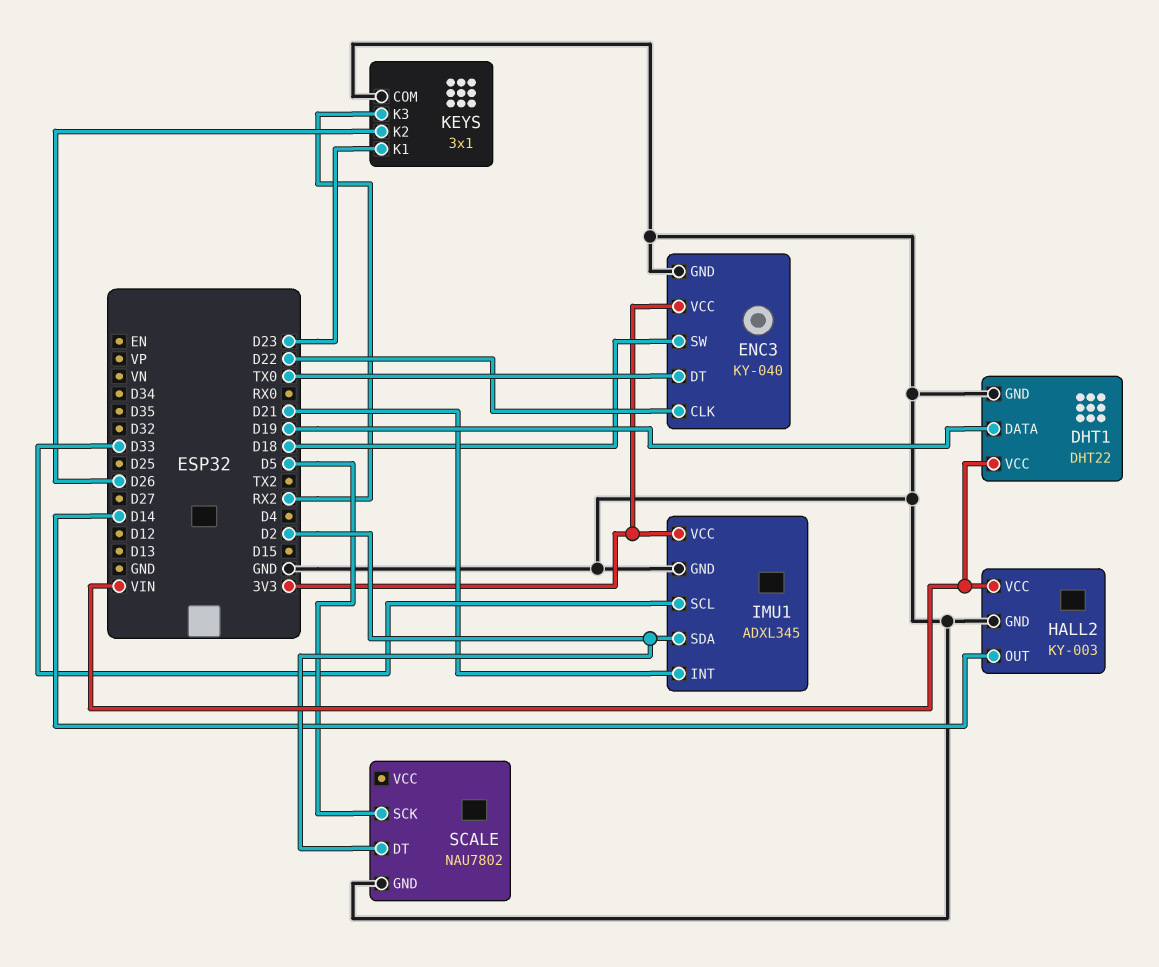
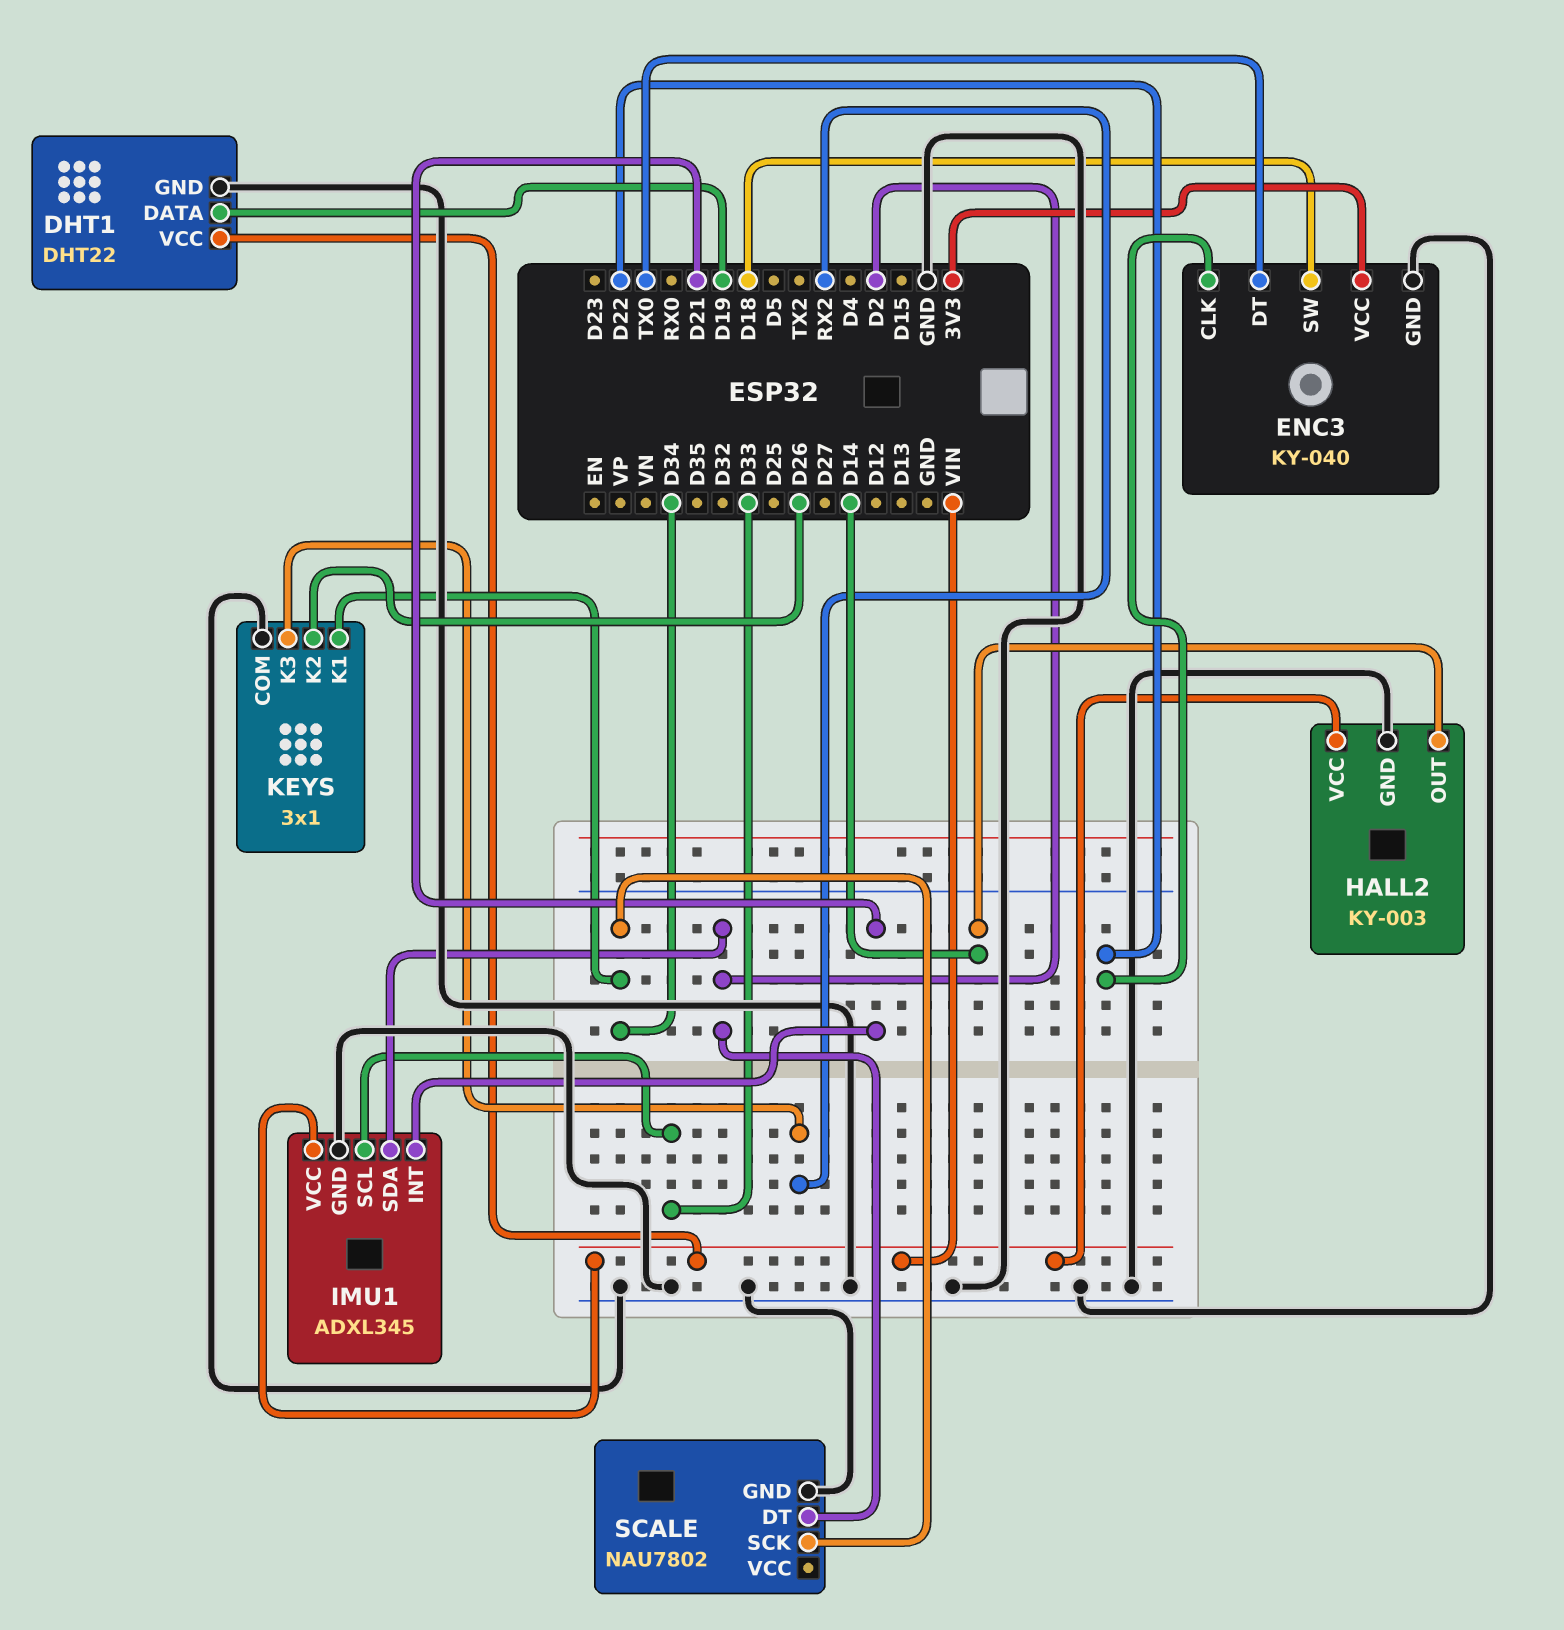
IMU1 pin VCC: 3V3 -> VIN
KEYS pin K1: D23 -> D34
SCALE pin SCK: D5 -> D34

